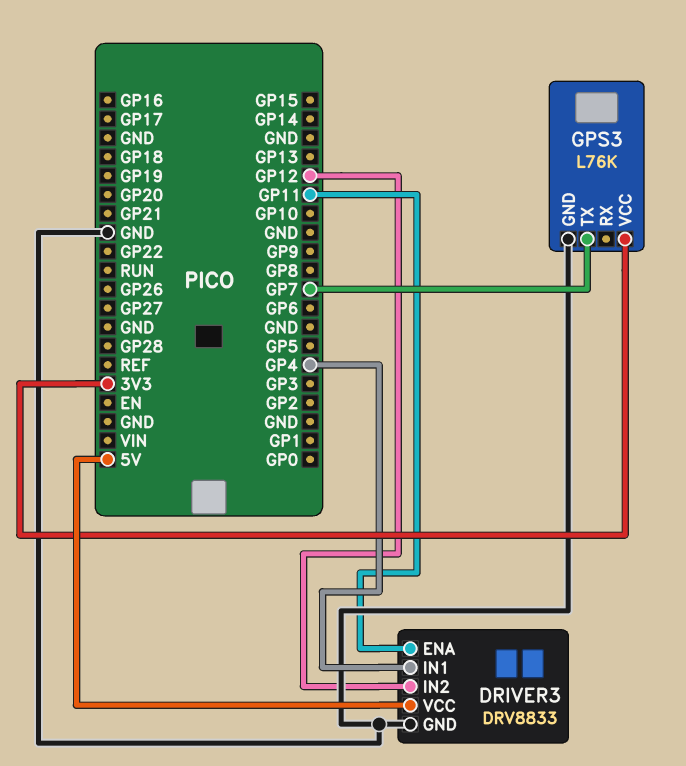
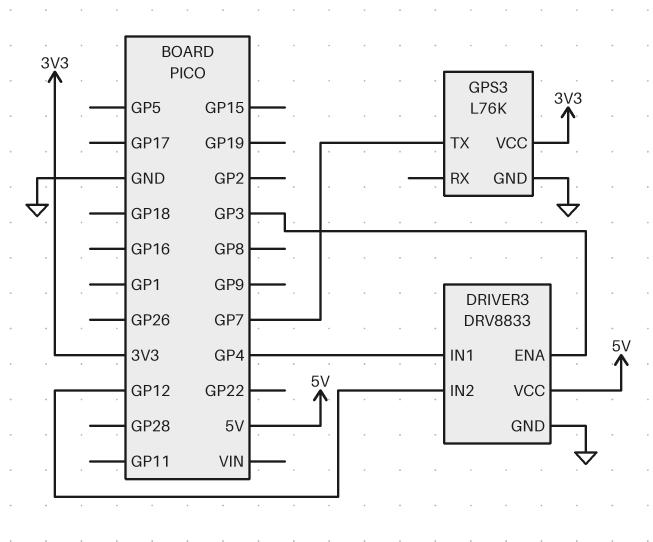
DRIVER3 pin ENA: GP11 -> GP3

